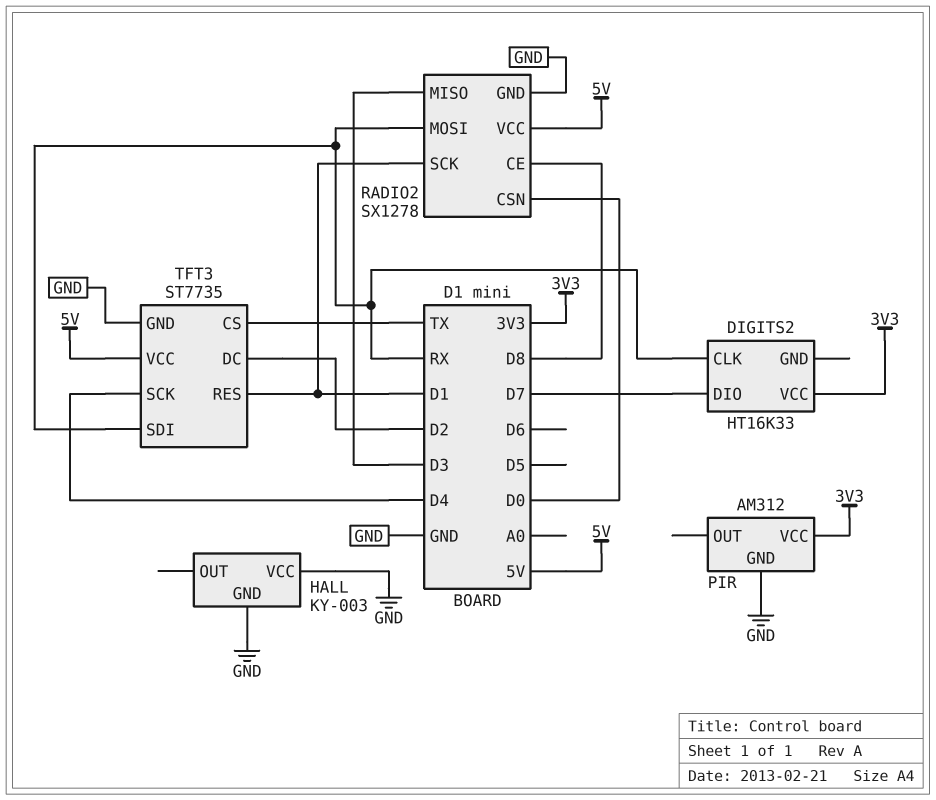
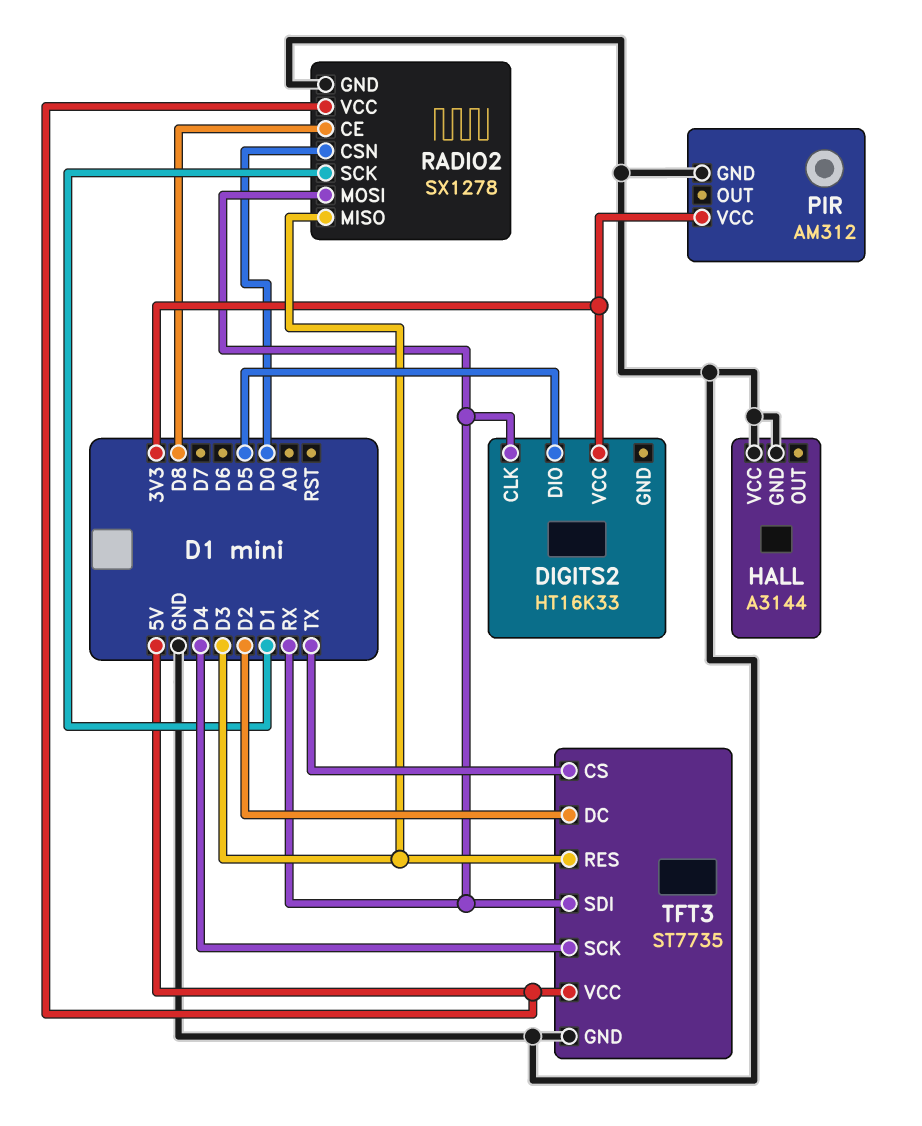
DIGITS2 pin DIO: D7 -> D5
HALL: KY-003 -> A3144
TFT3 pin RES: D1 -> D3

